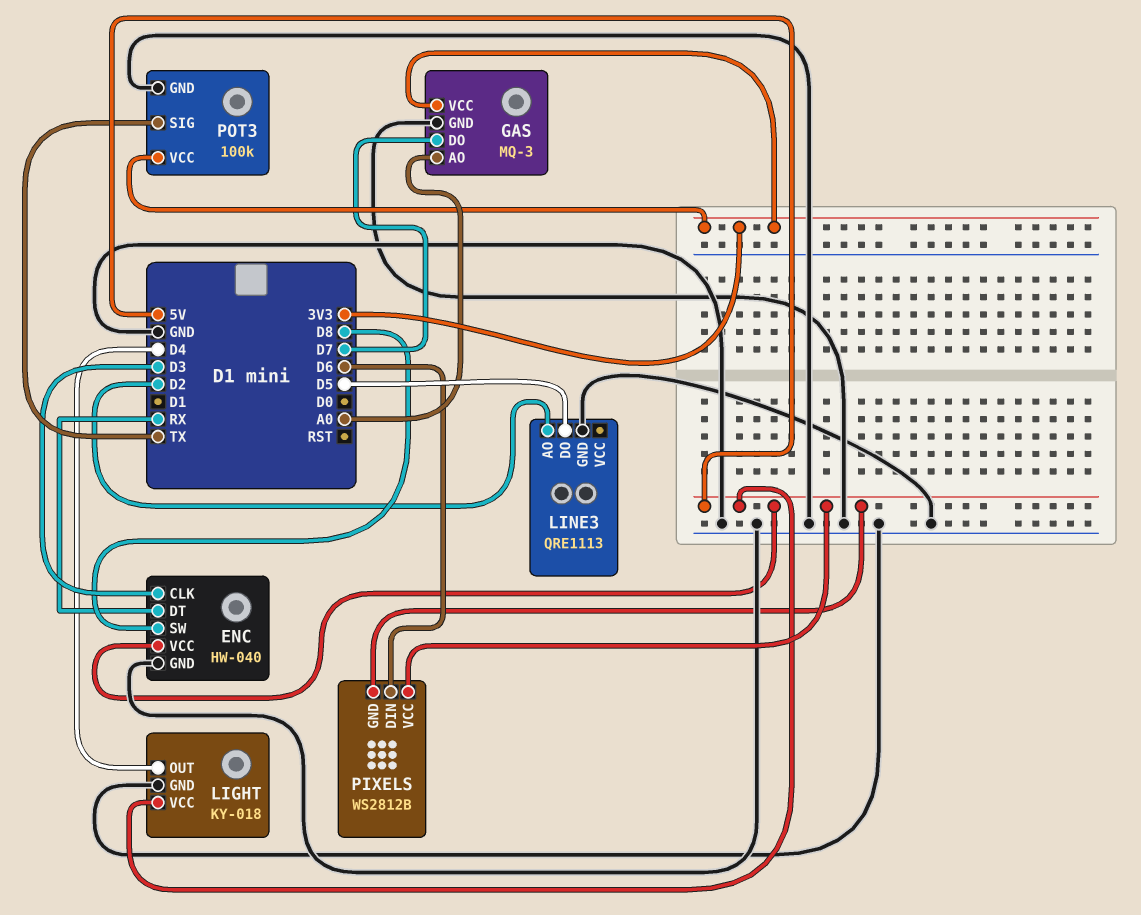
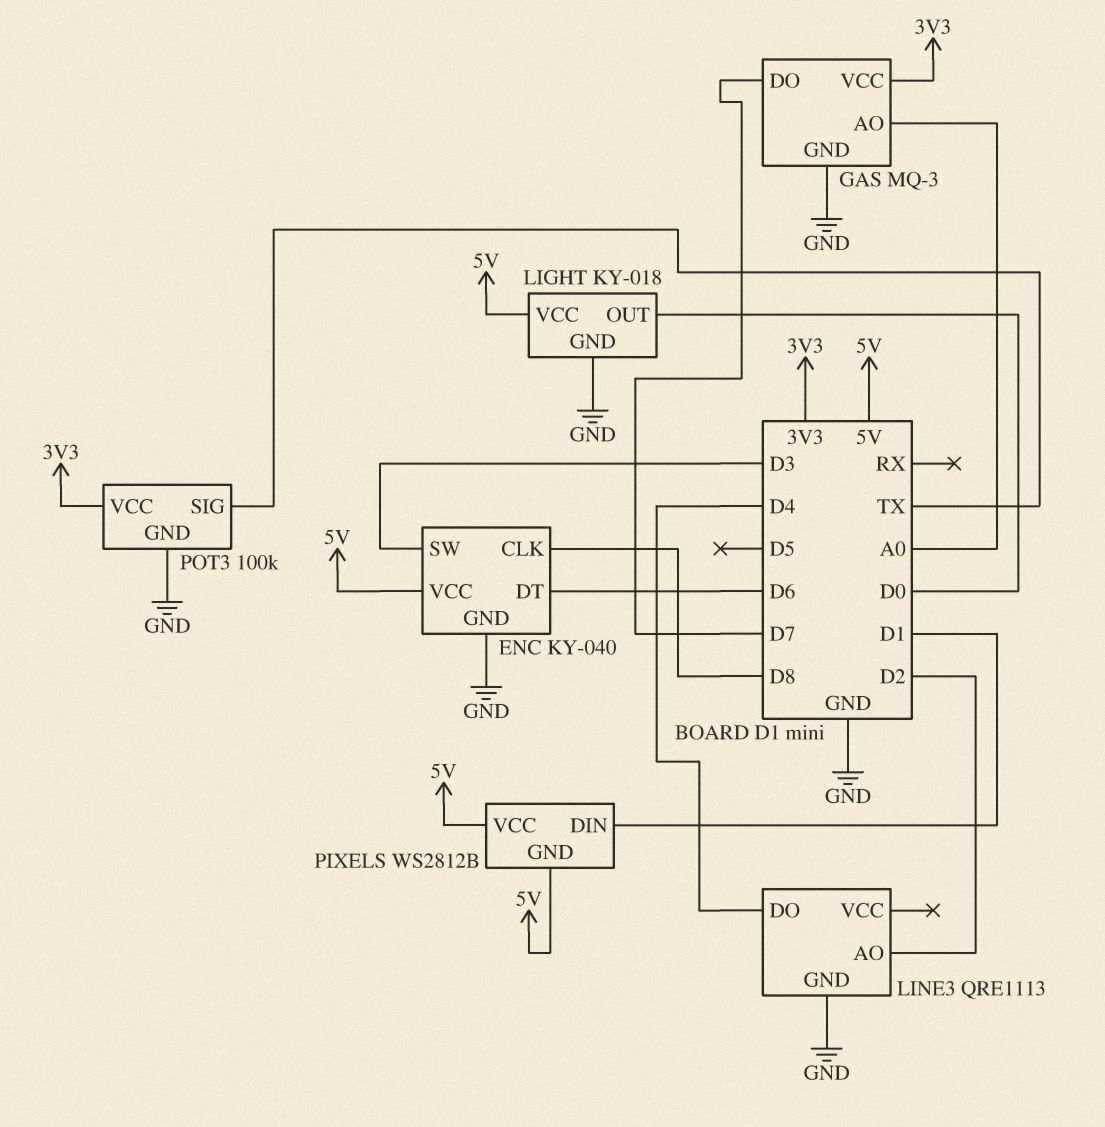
ENC: HW-040 -> KY-040
ENC pin CLK: D3 -> D8
ENC pin DT: RX -> D6
ENC pin SW: D8 -> D3
LIGHT pin OUT: D4 -> D0
LINE3 pin DO: D5 -> D4
PIXELS pin DIN: D6 -> D1

